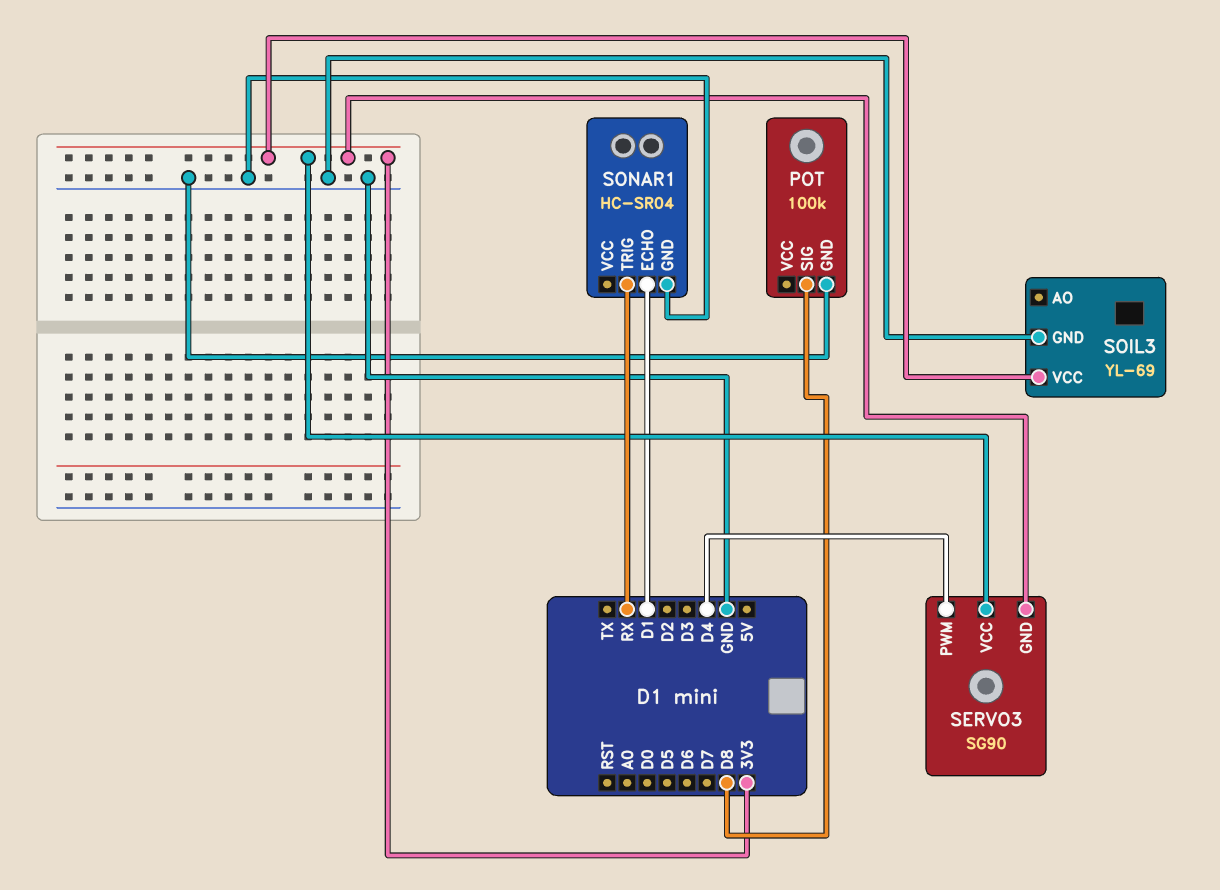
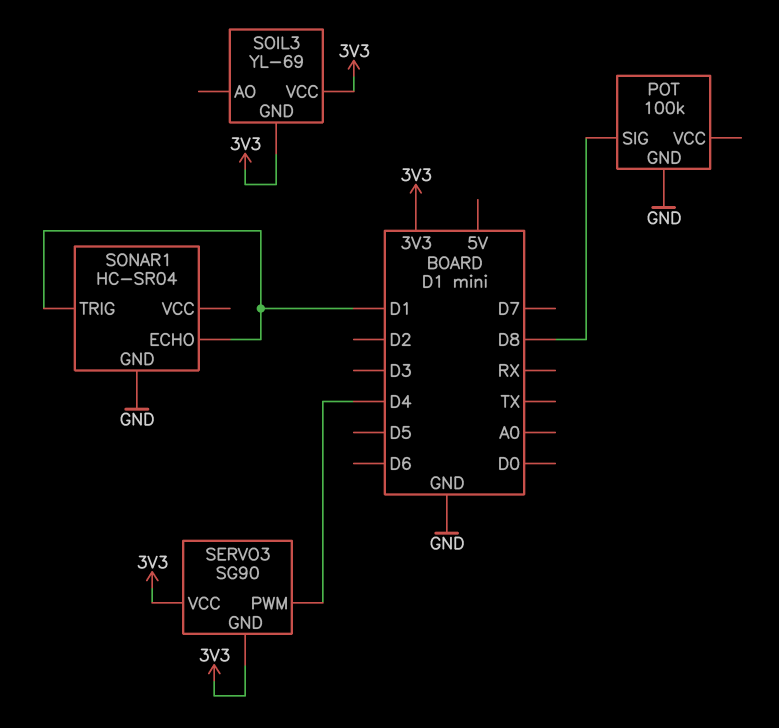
SOIL3 pin GND: GND -> 3V3
SONAR1 pin TRIG: RX -> D1

